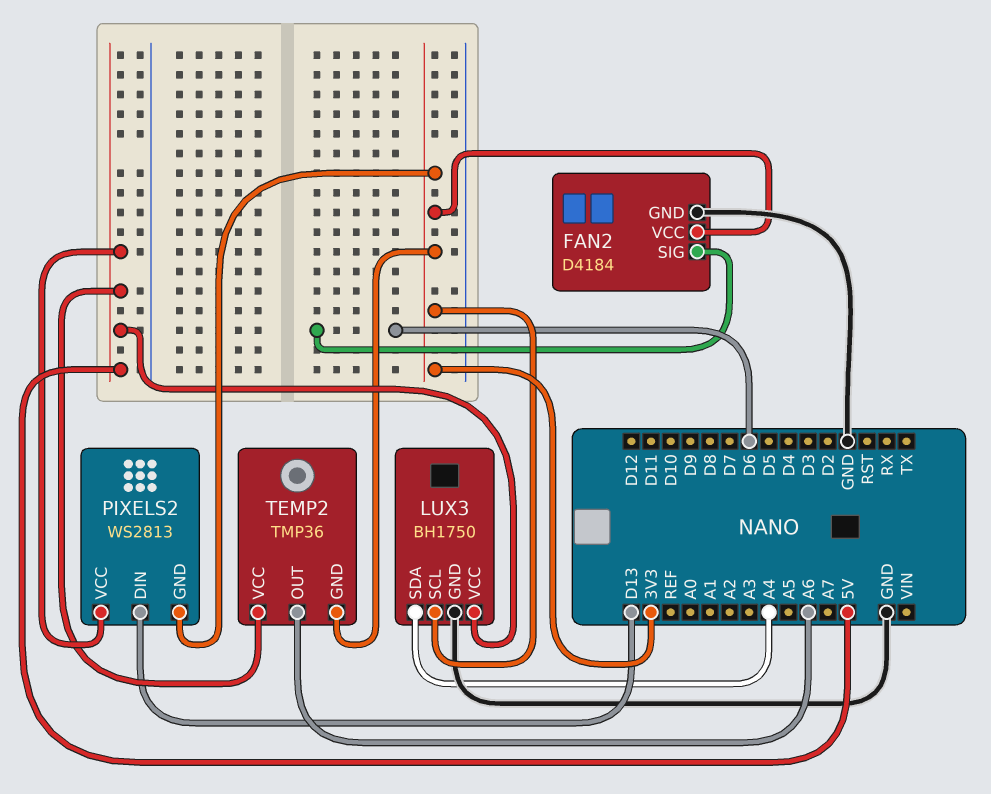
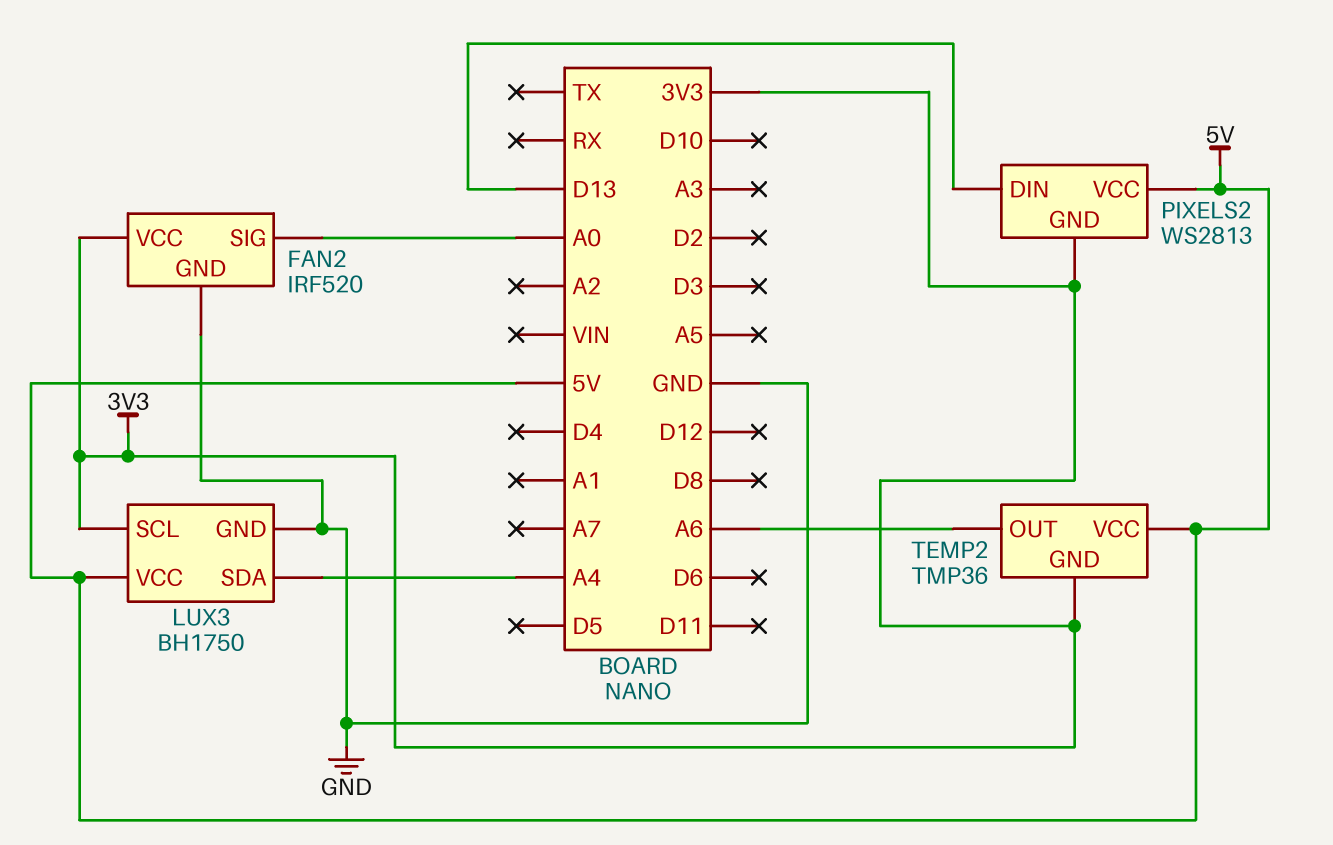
FAN2: D4184 -> IRF520
FAN2 pin SIG: D6 -> A0

